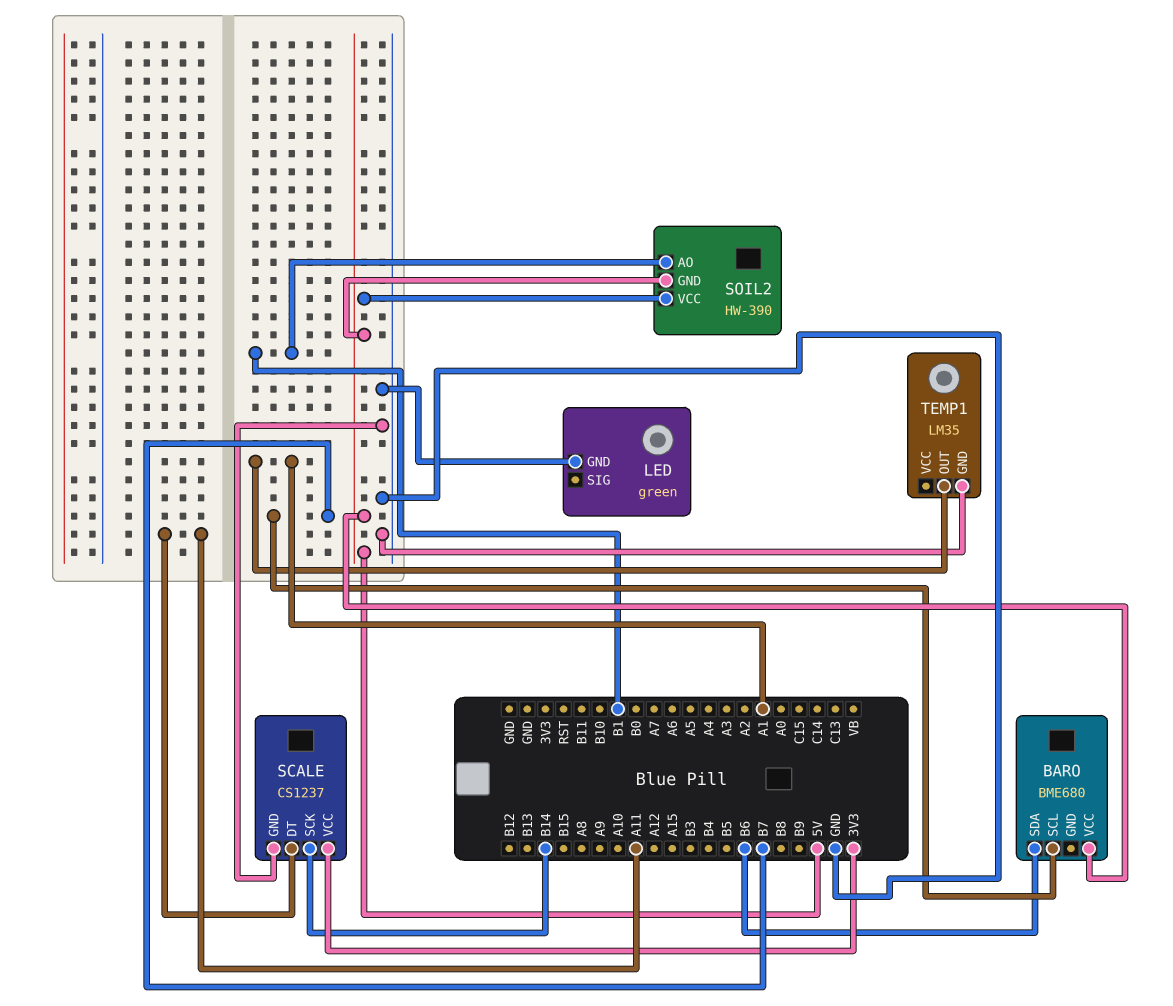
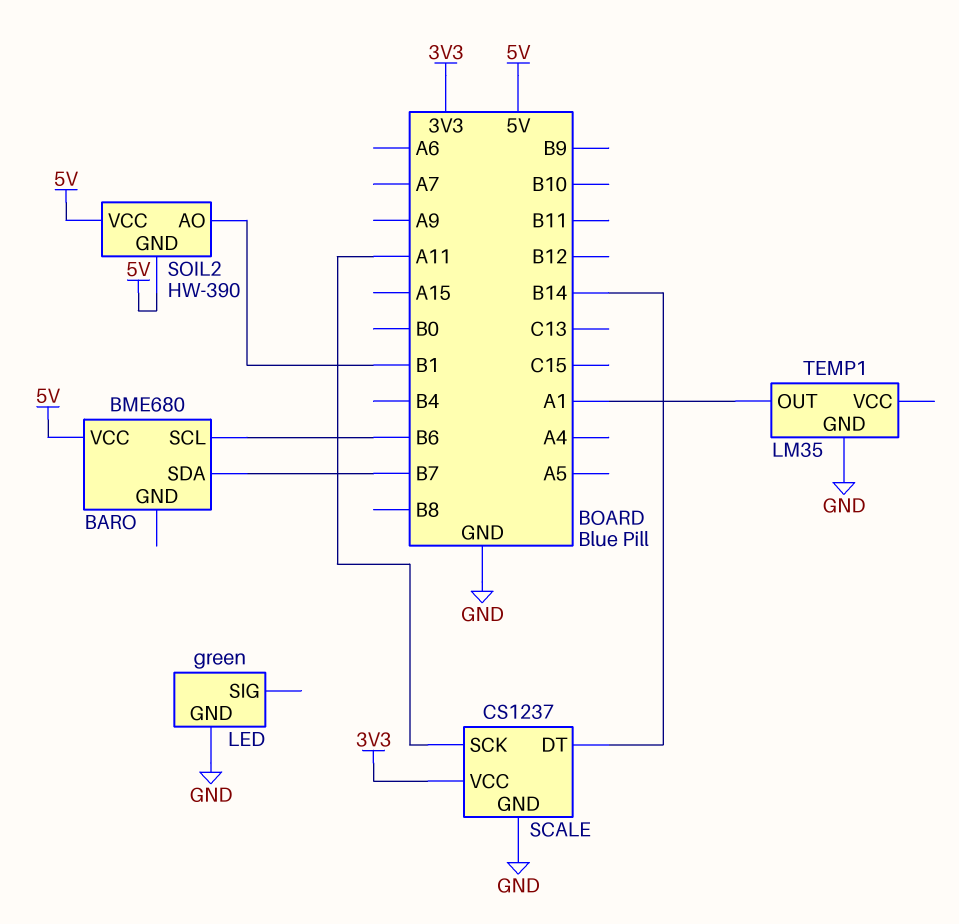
BARO pin SCL: B7 -> B6
BARO pin SDA: B6 -> B7
SCALE pin DT: A11 -> B14
SCALE pin SCK: B14 -> A11

